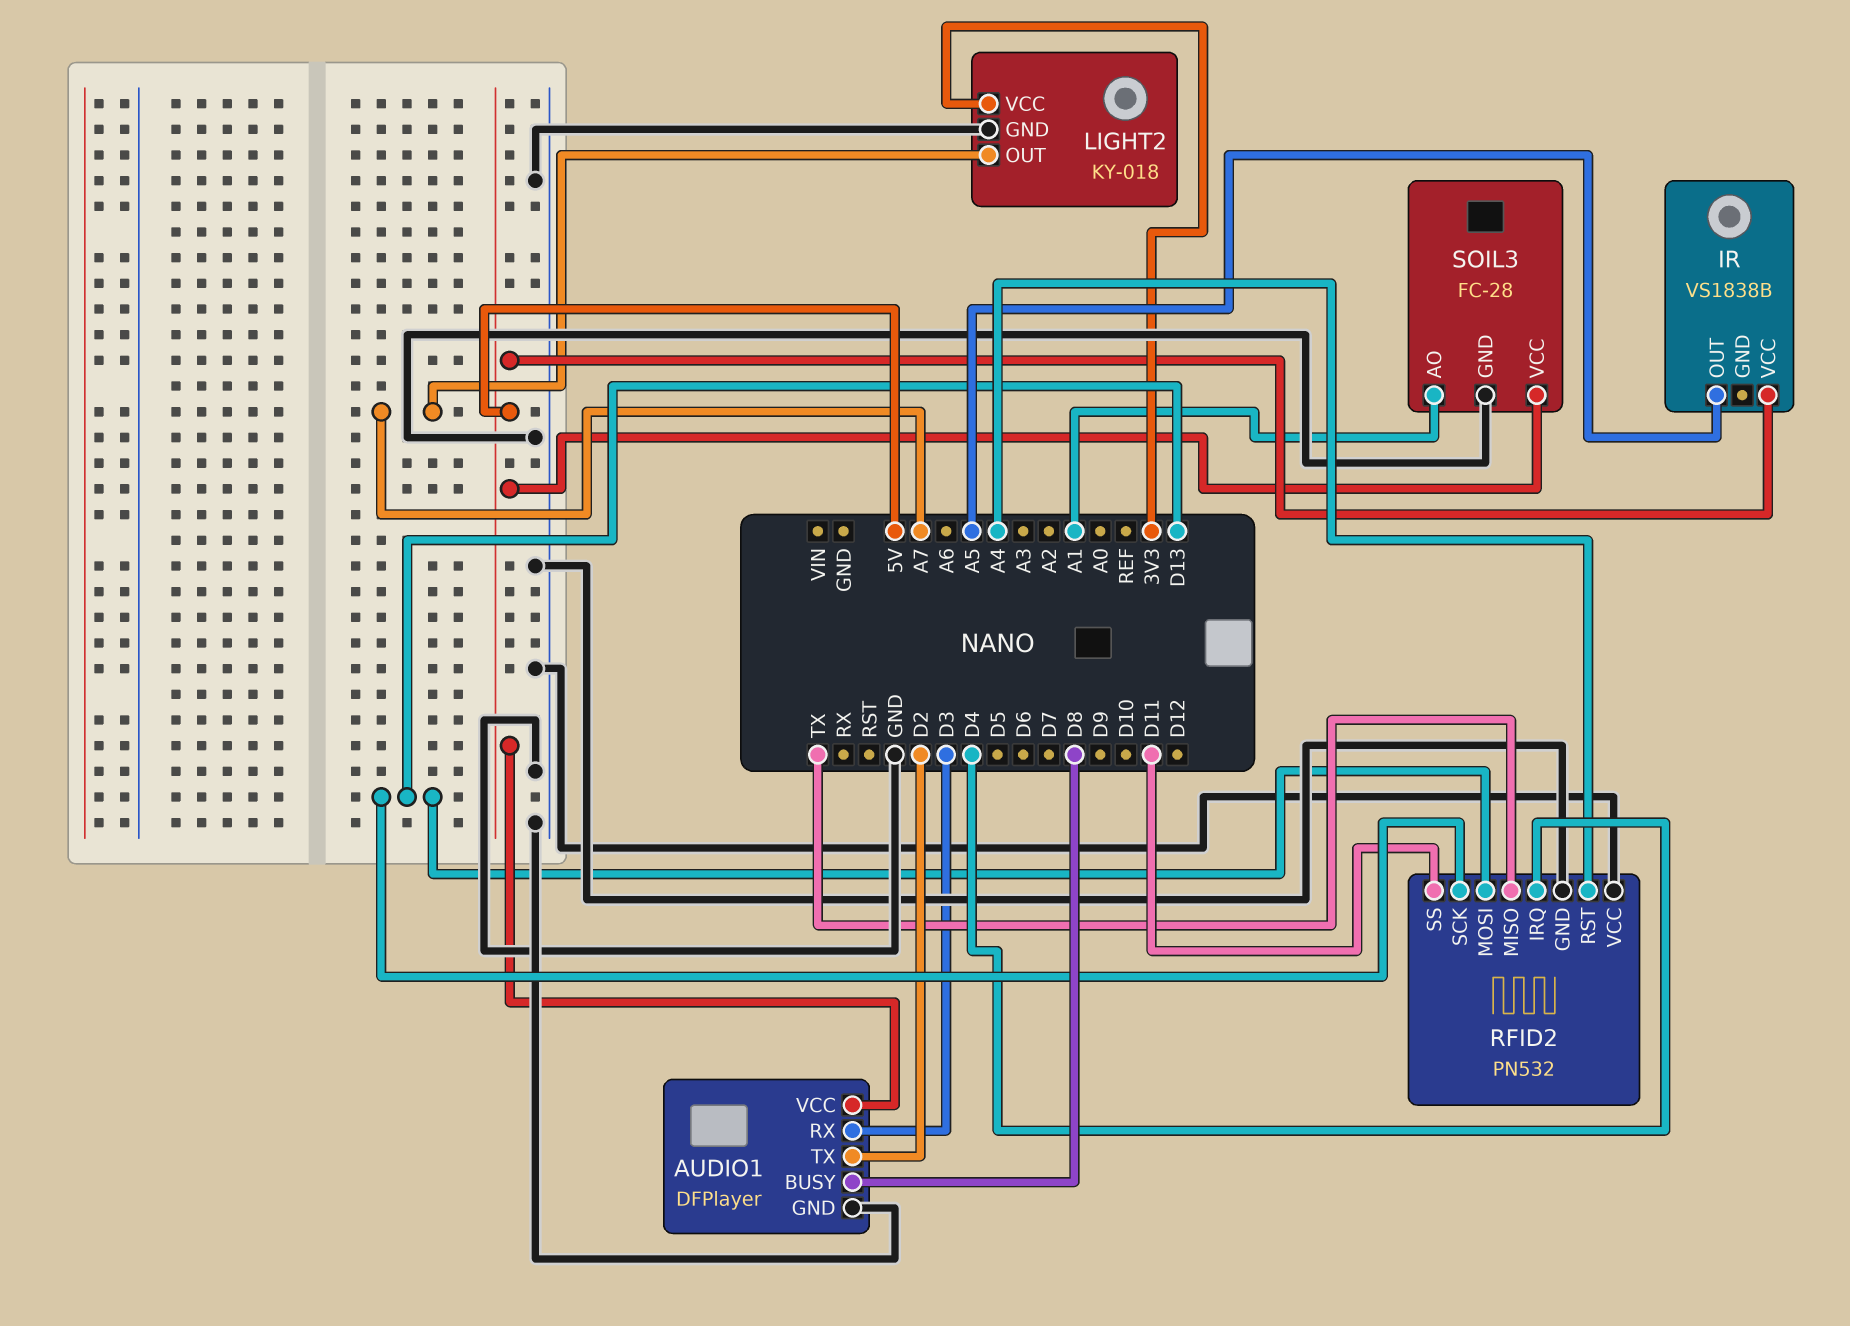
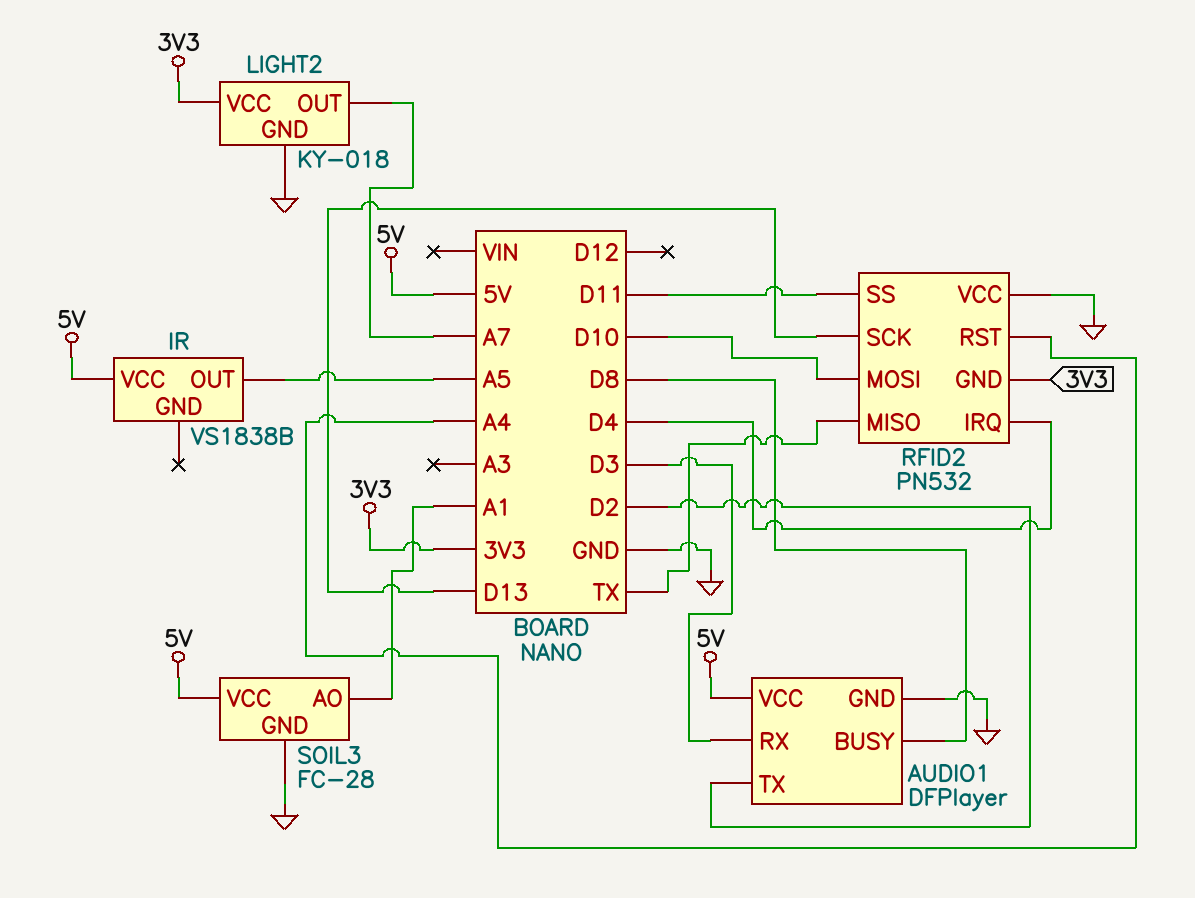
RFID2 pin GND: GND -> 3V3
RFID2 pin MOSI: D13 -> D10

